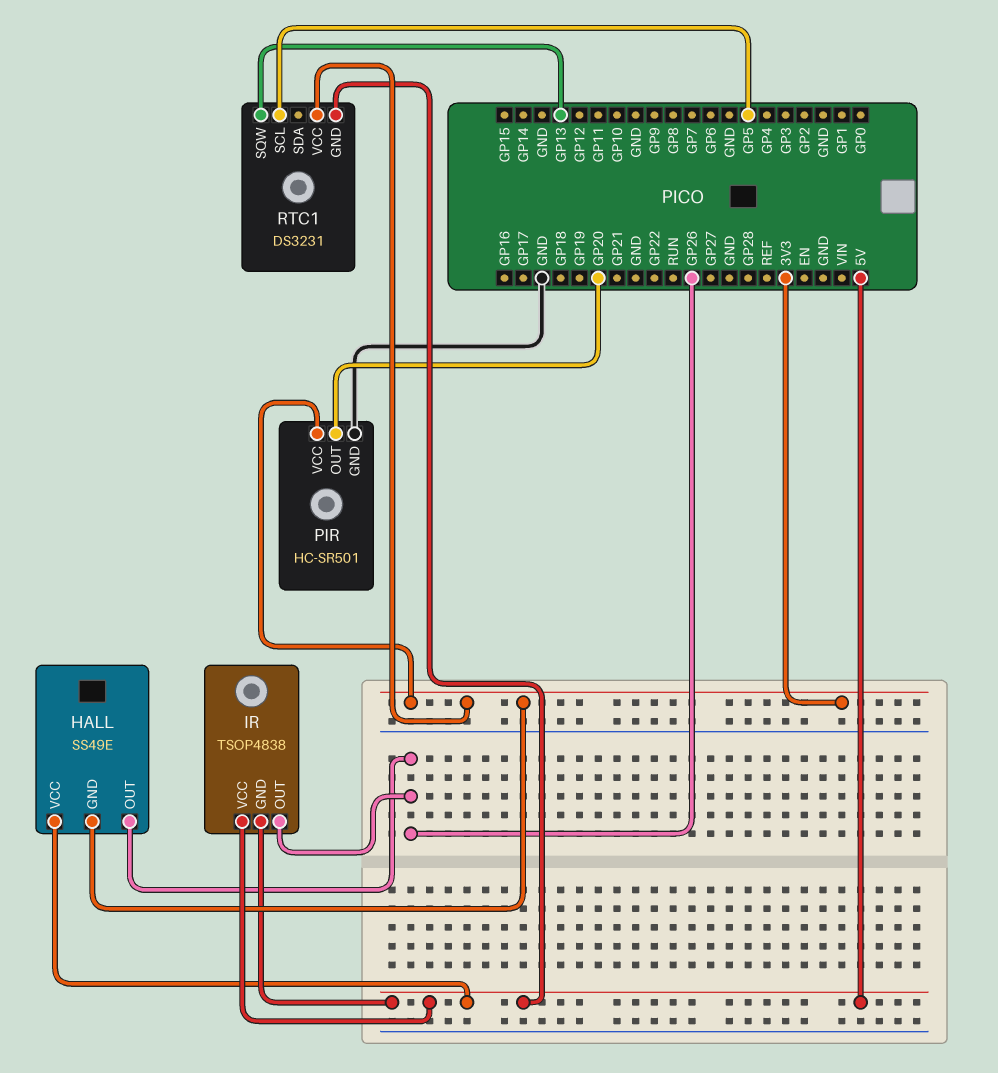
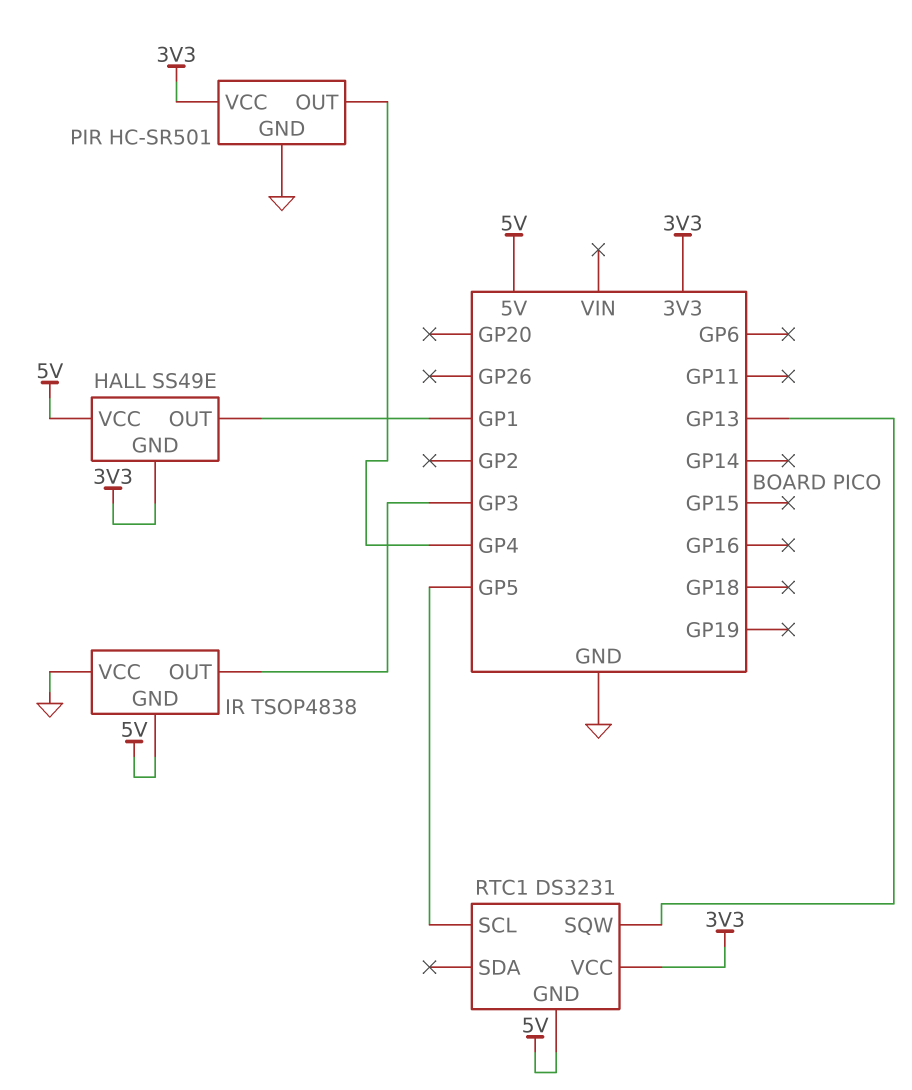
HALL pin OUT: GP26 -> GP1
IR pin OUT: GP26 -> GP3
IR pin VCC: 5V -> GND
PIR pin OUT: GP20 -> GP4

